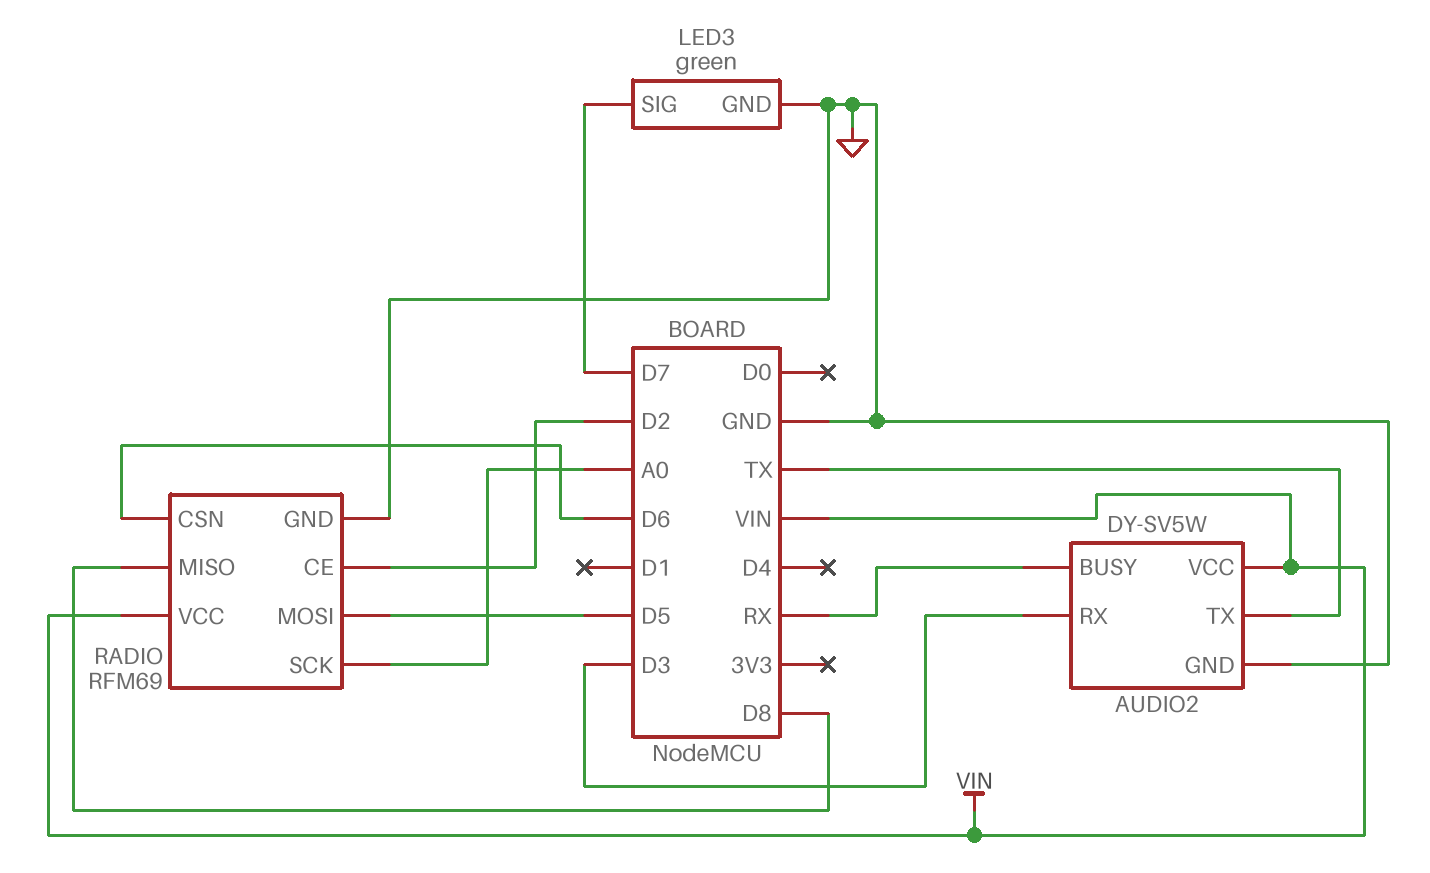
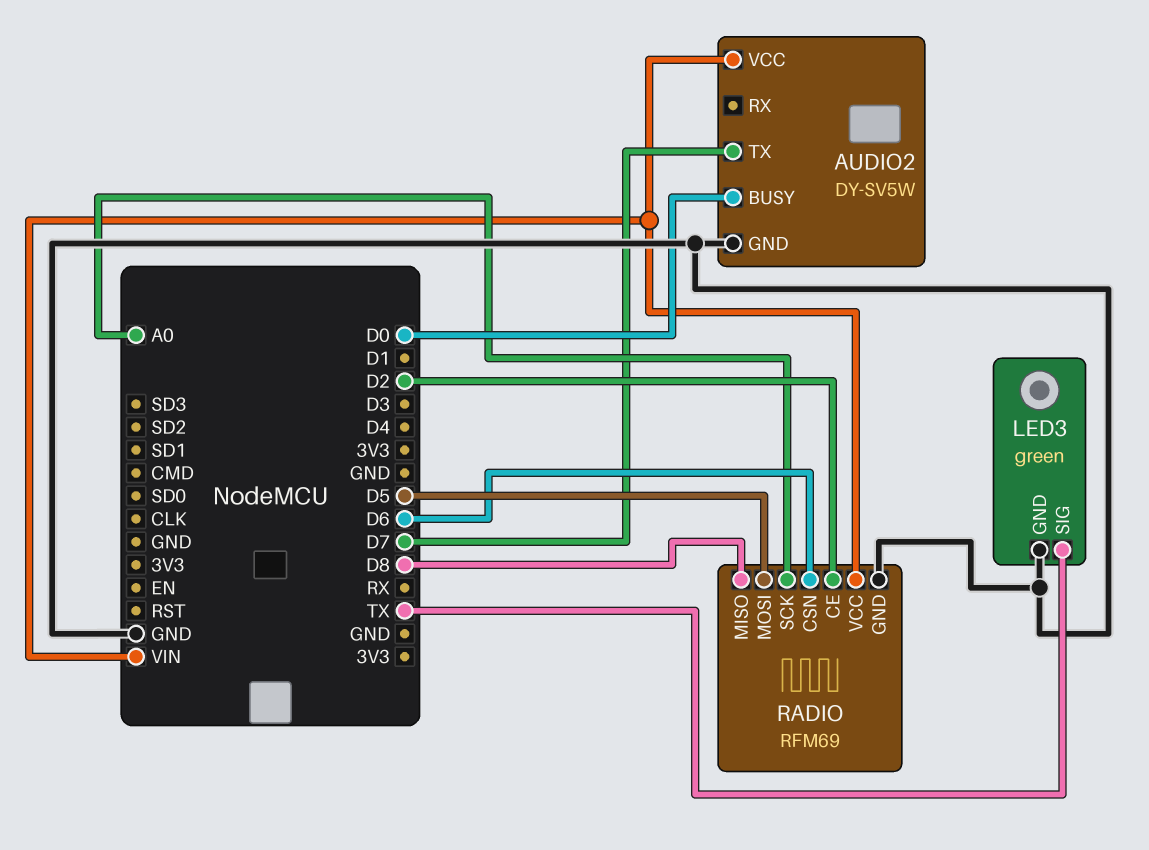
AUDIO2 pin BUSY: RX -> D0
AUDIO2 pin RX: D3 -> none
AUDIO2 pin TX: TX -> D7
LED3 pin SIG: D7 -> TX

